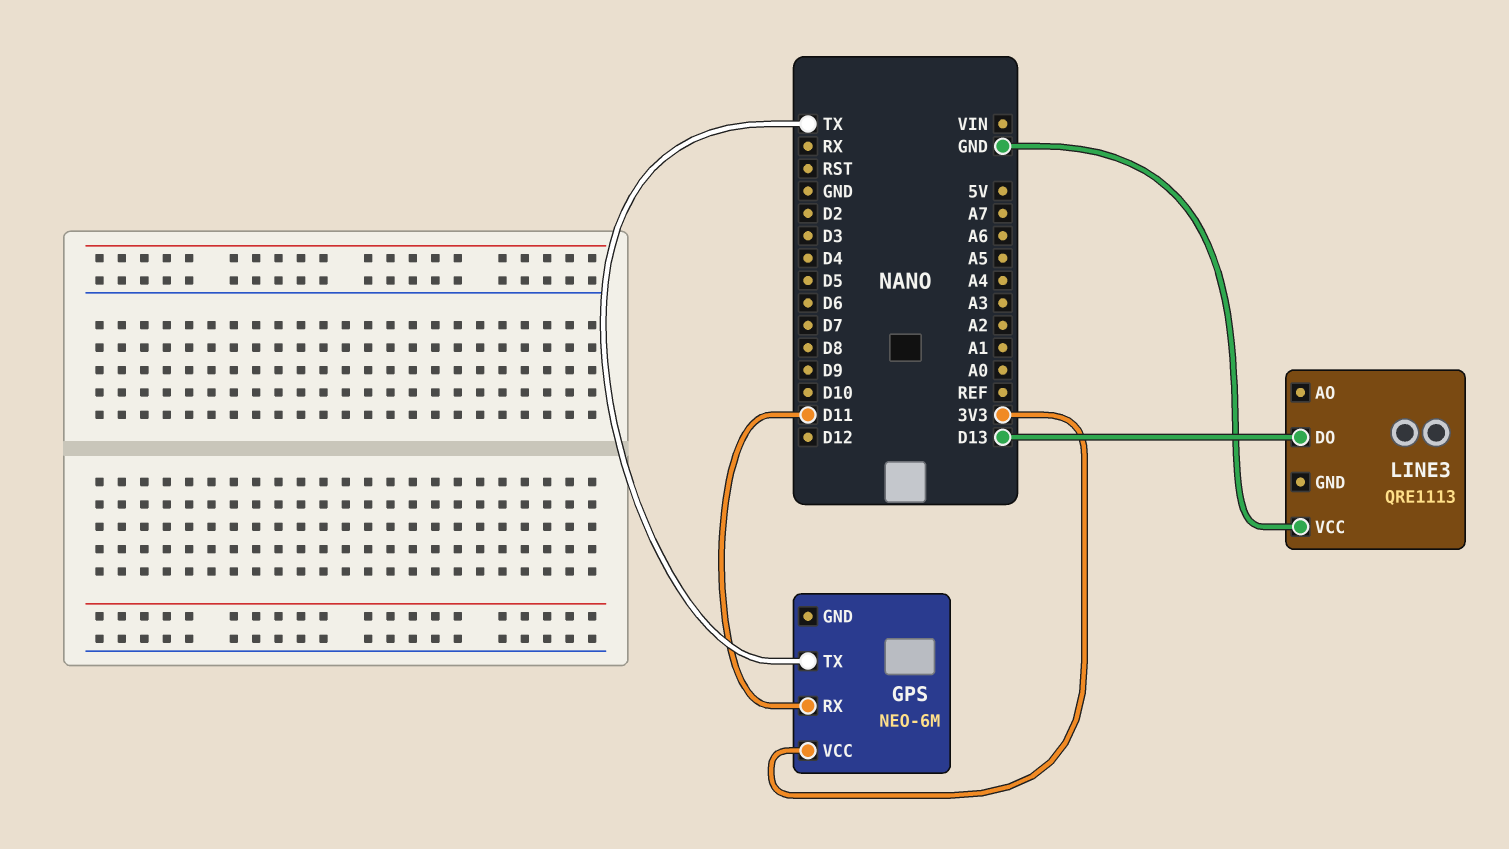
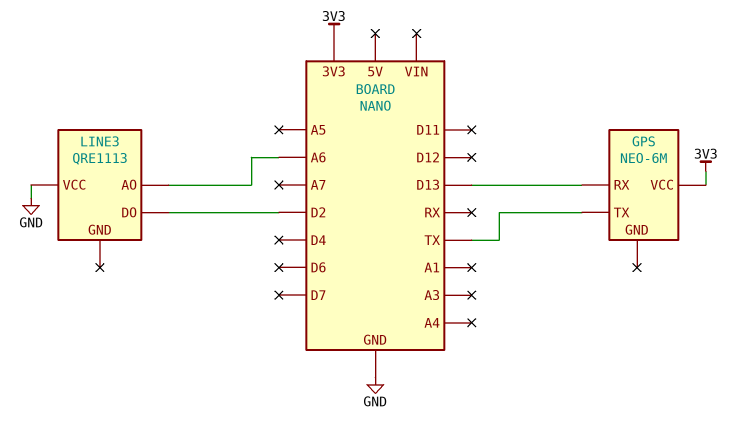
GPS pin RX: D11 -> D13
LINE3 pin AO: none -> A6
LINE3 pin DO: D13 -> D2

